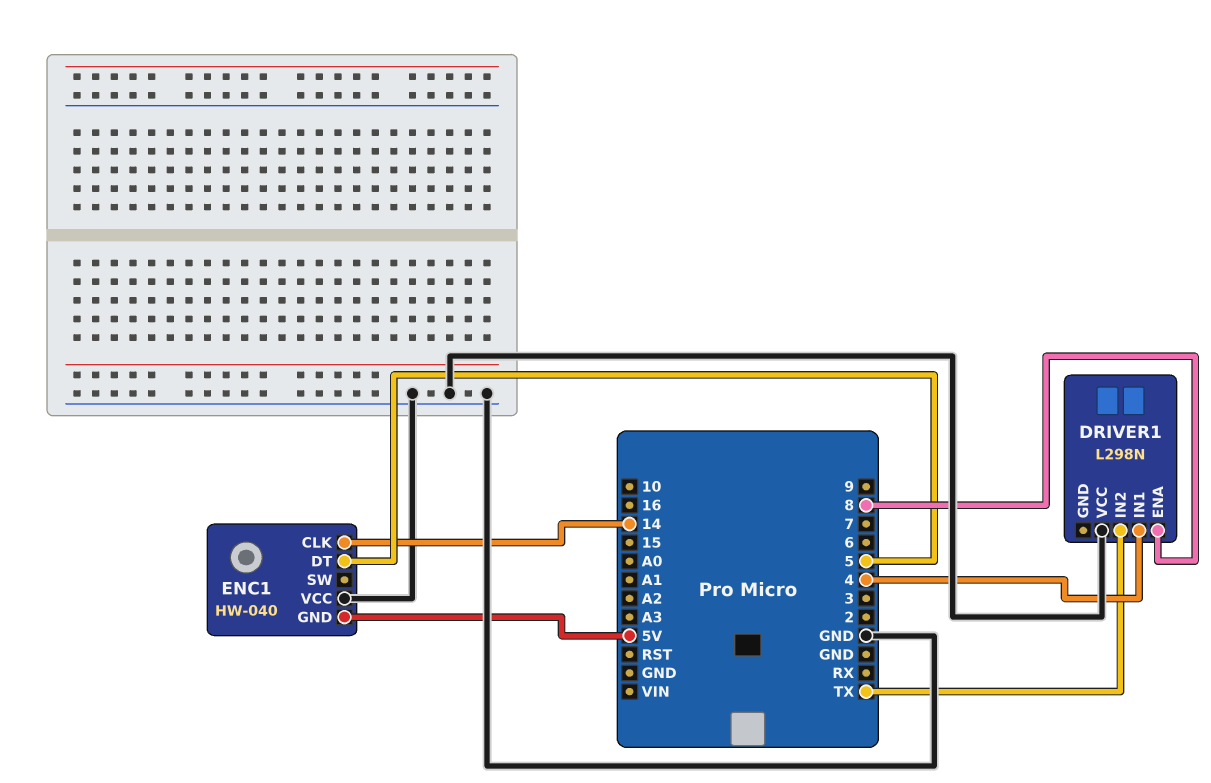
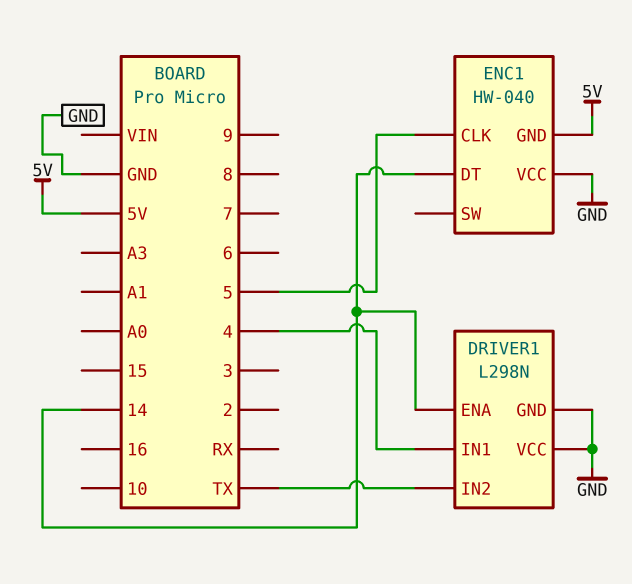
DRIVER1 pin ENA: 8 -> 14
DRIVER1 pin GND: none -> GND
ENC1 pin CLK: 14 -> 5
ENC1 pin DT: 5 -> 14

